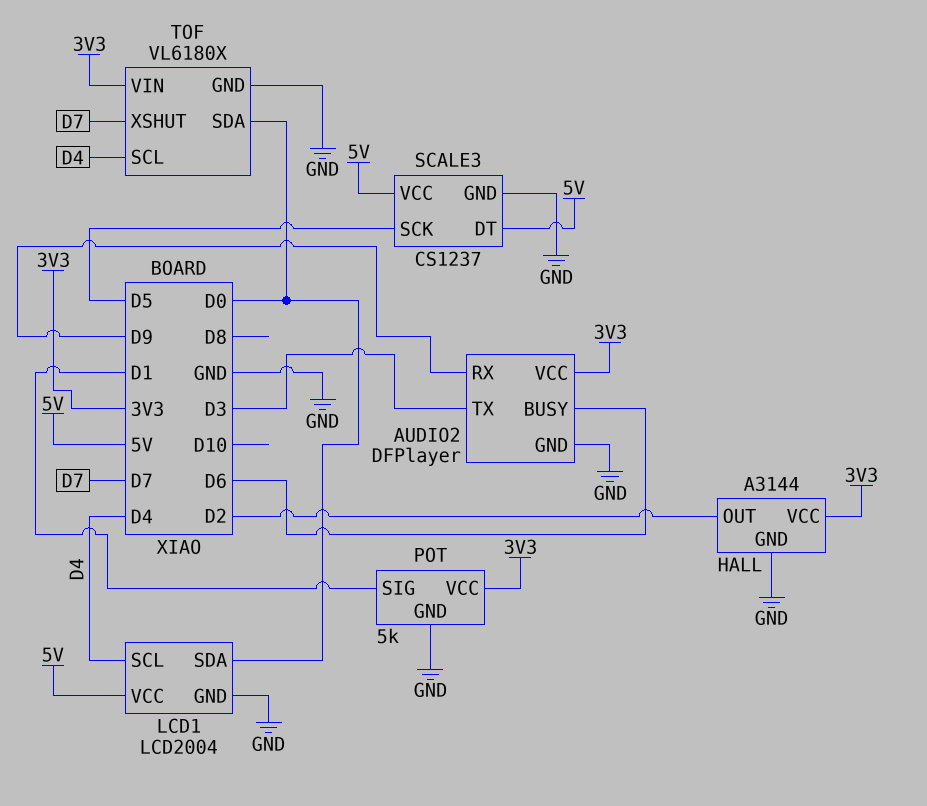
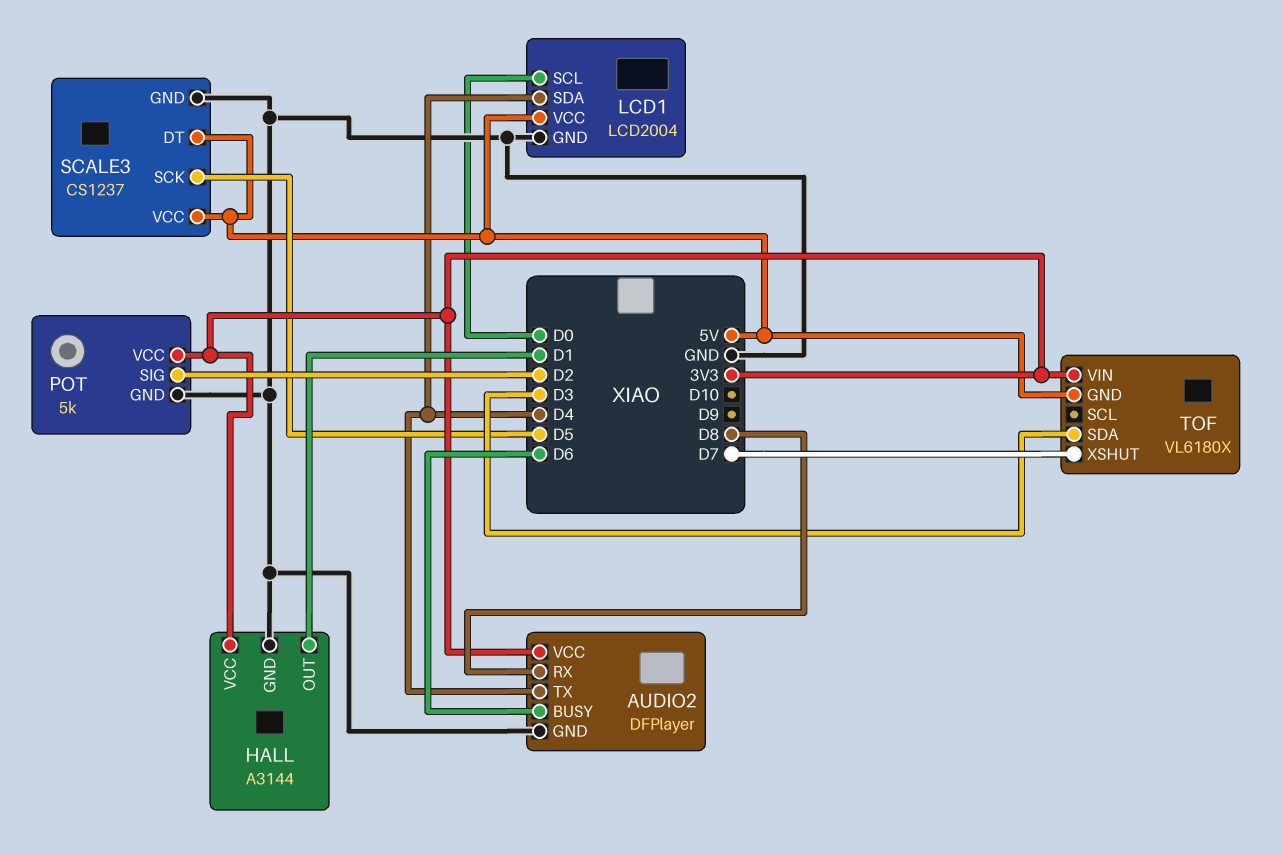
AUDIO2 pin RX: D9 -> D8
AUDIO2 pin TX: D3 -> D4
HALL pin OUT: D2 -> D1
LCD1 pin SCL: D4 -> D0
LCD1 pin SDA: D0 -> D4
POT pin SIG: D1 -> D2
TOF pin GND: GND -> 5V
TOF pin SCL: D4 -> none
TOF pin SDA: D0 -> D3

